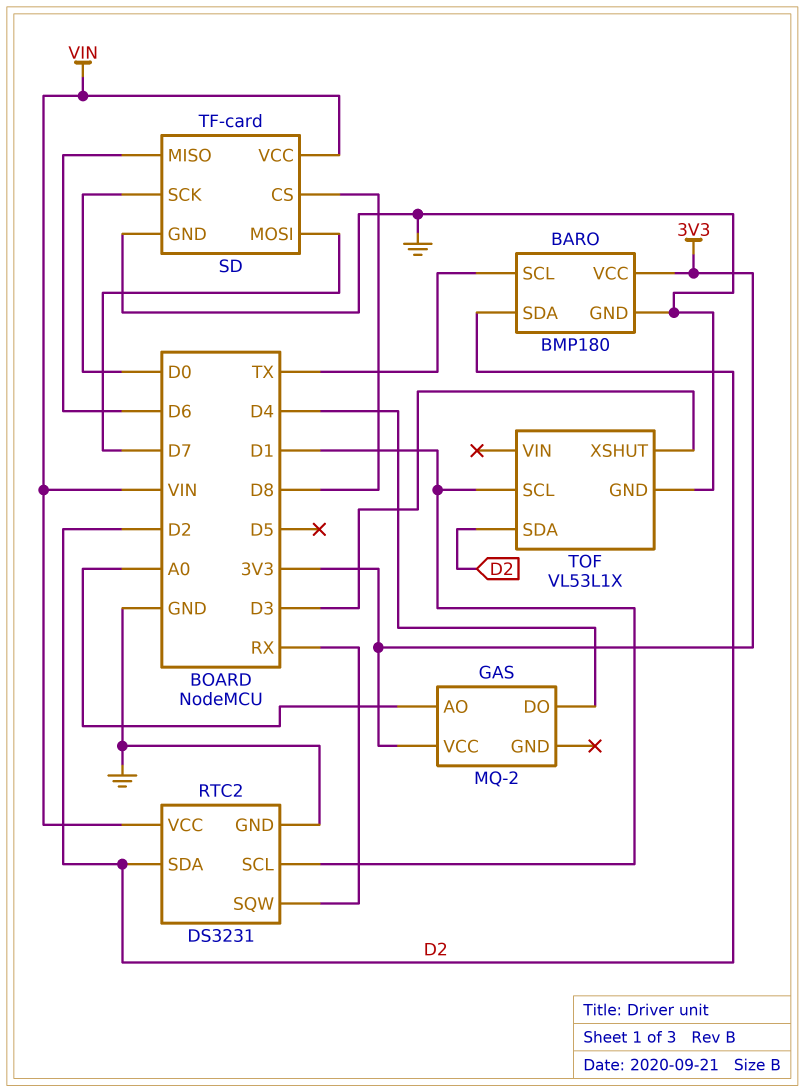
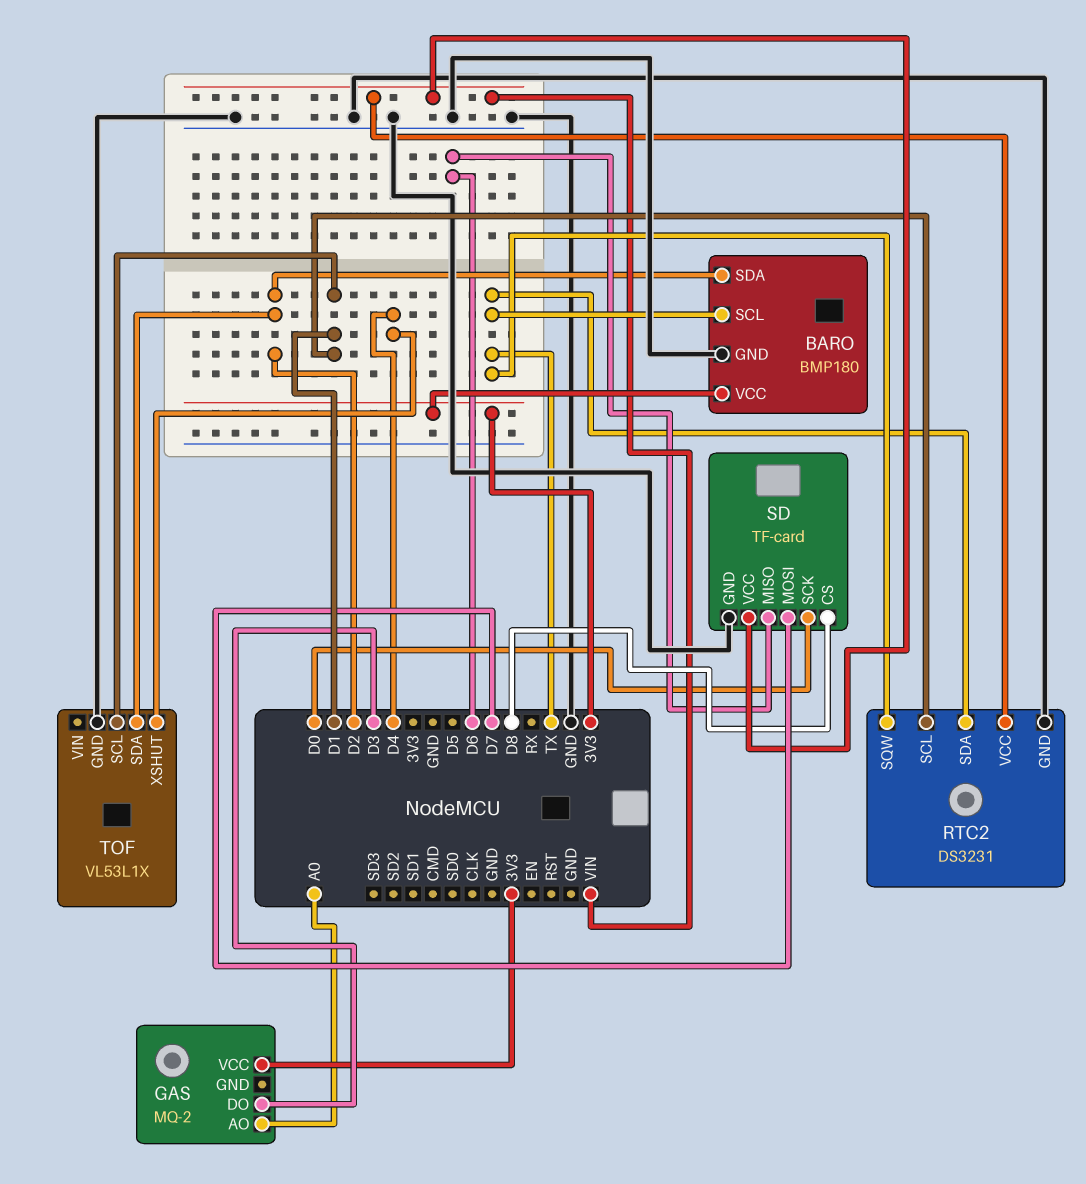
GAS pin DO: D4 -> D3
RTC2 pin SDA: D2 -> TX
RTC2 pin SQW: RX -> TX
TOF pin XSHUT: D3 -> D4

